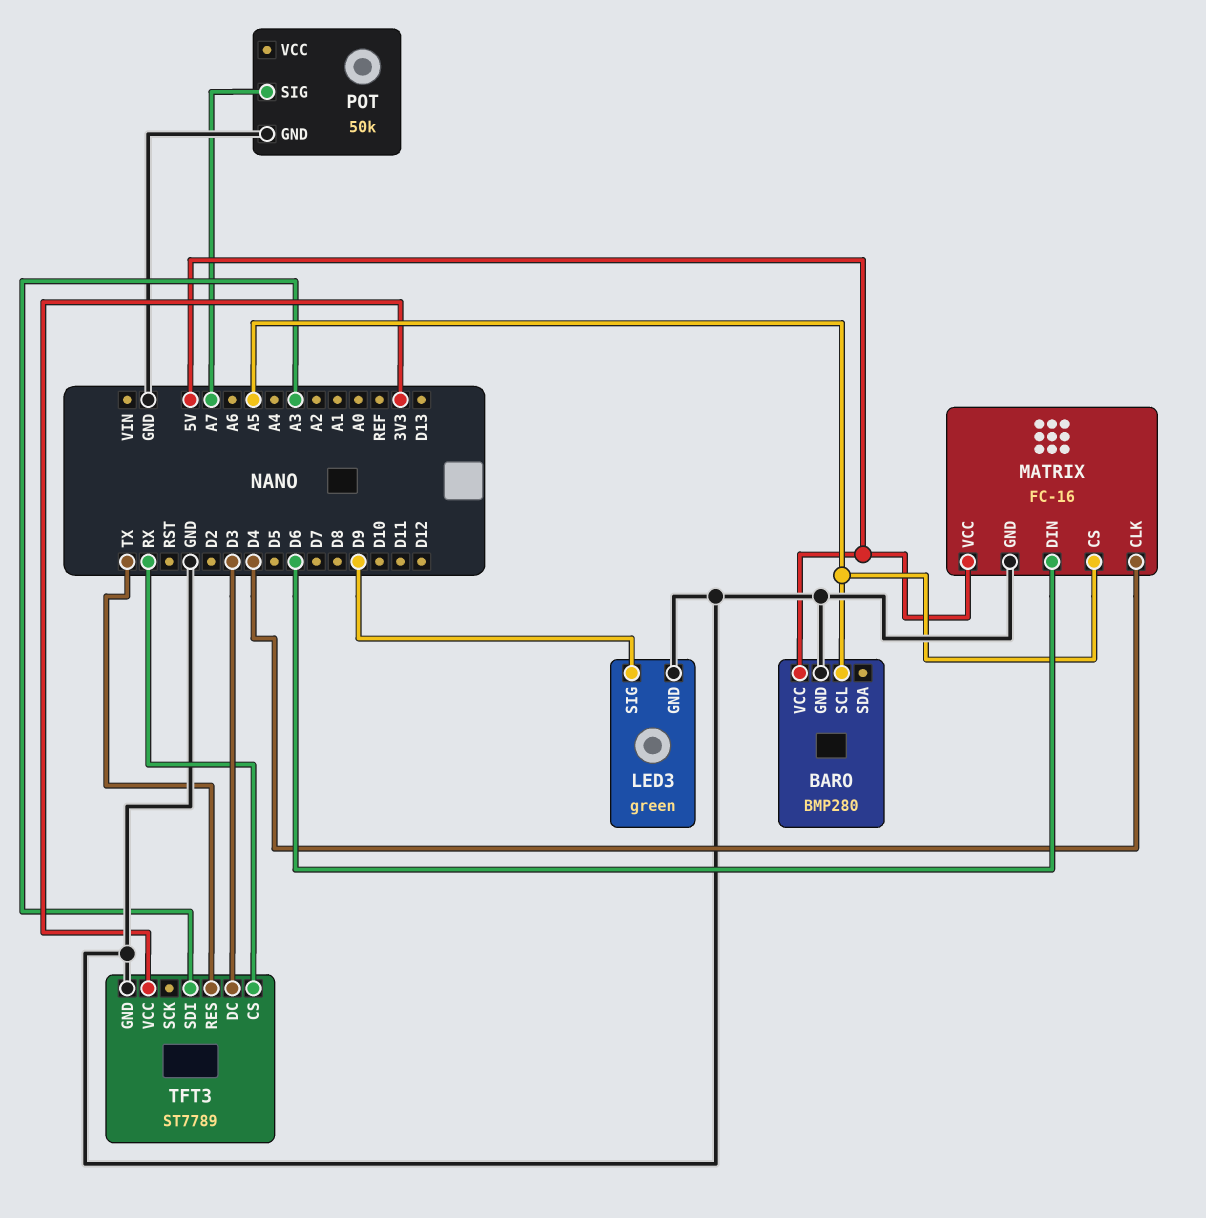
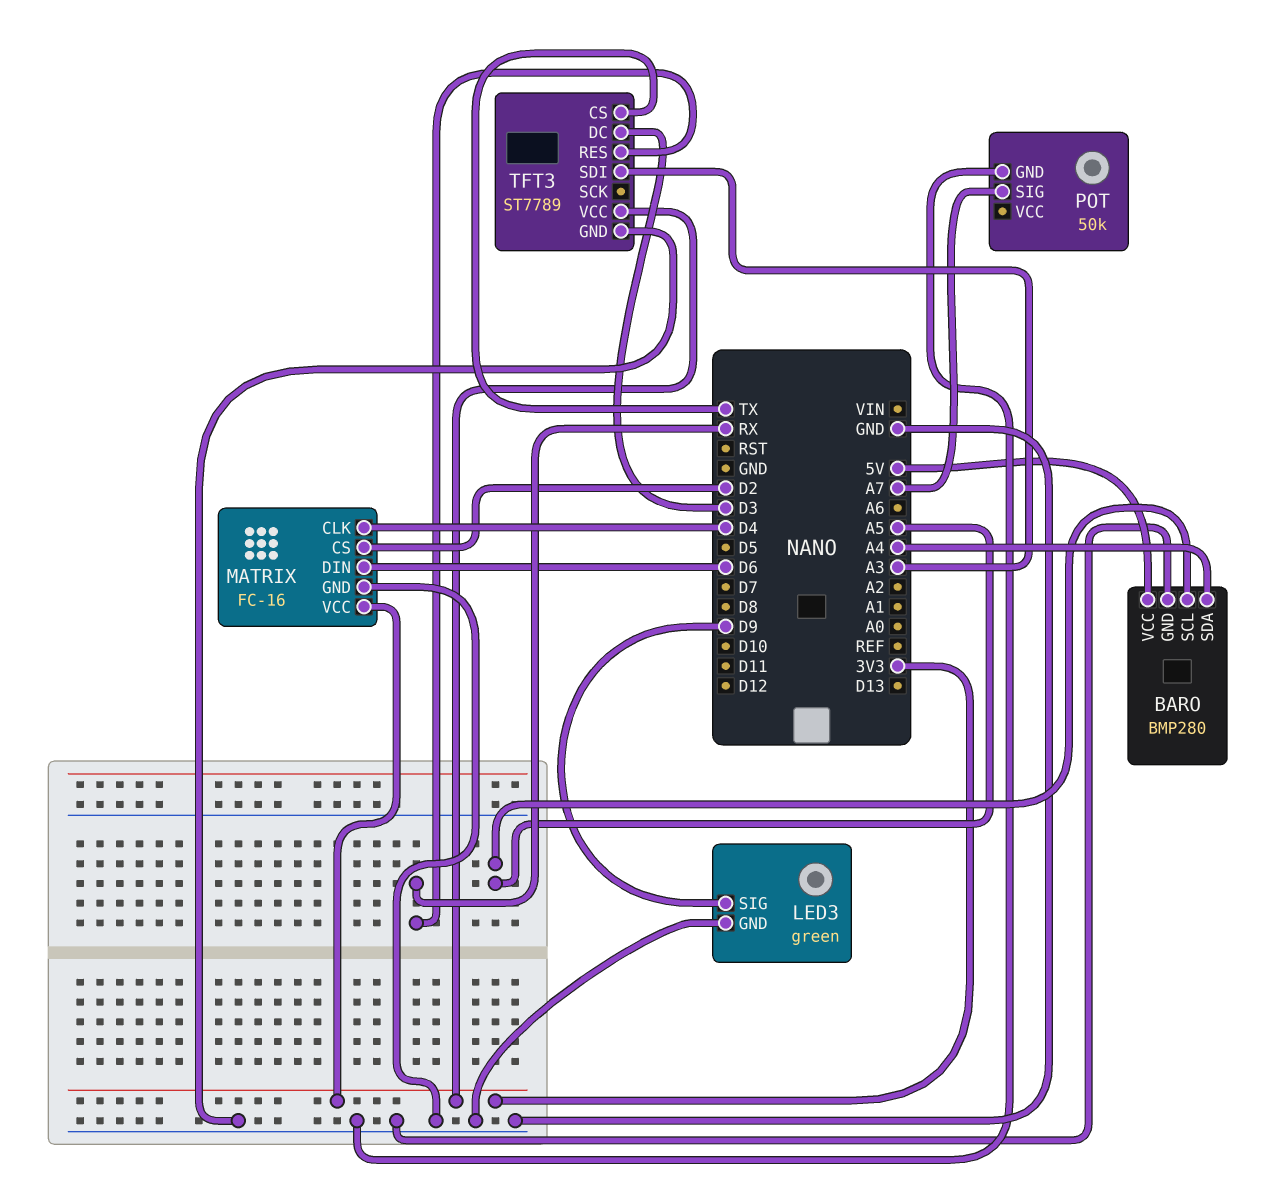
BARO pin SDA: none -> A4
MATRIX pin CS: A5 -> D2
MATRIX pin VCC: 5V -> 3V3
TFT3 pin CS: RX -> TX
TFT3 pin RES: TX -> RX

